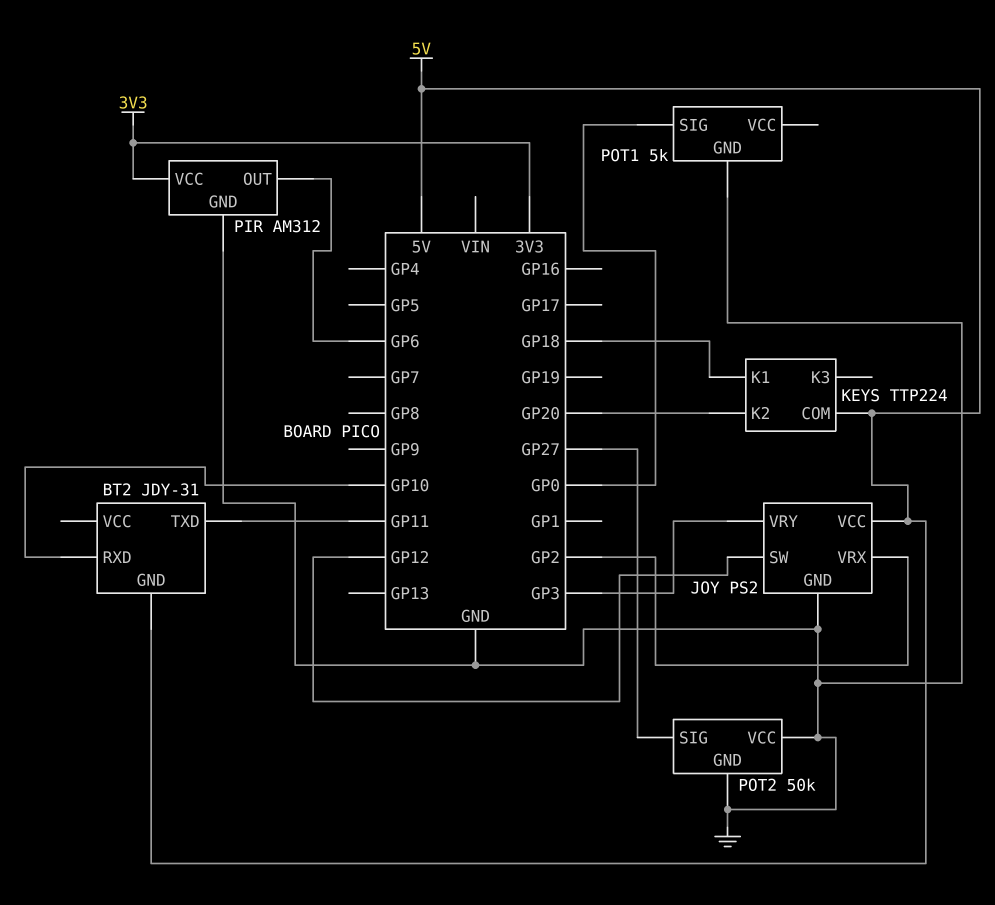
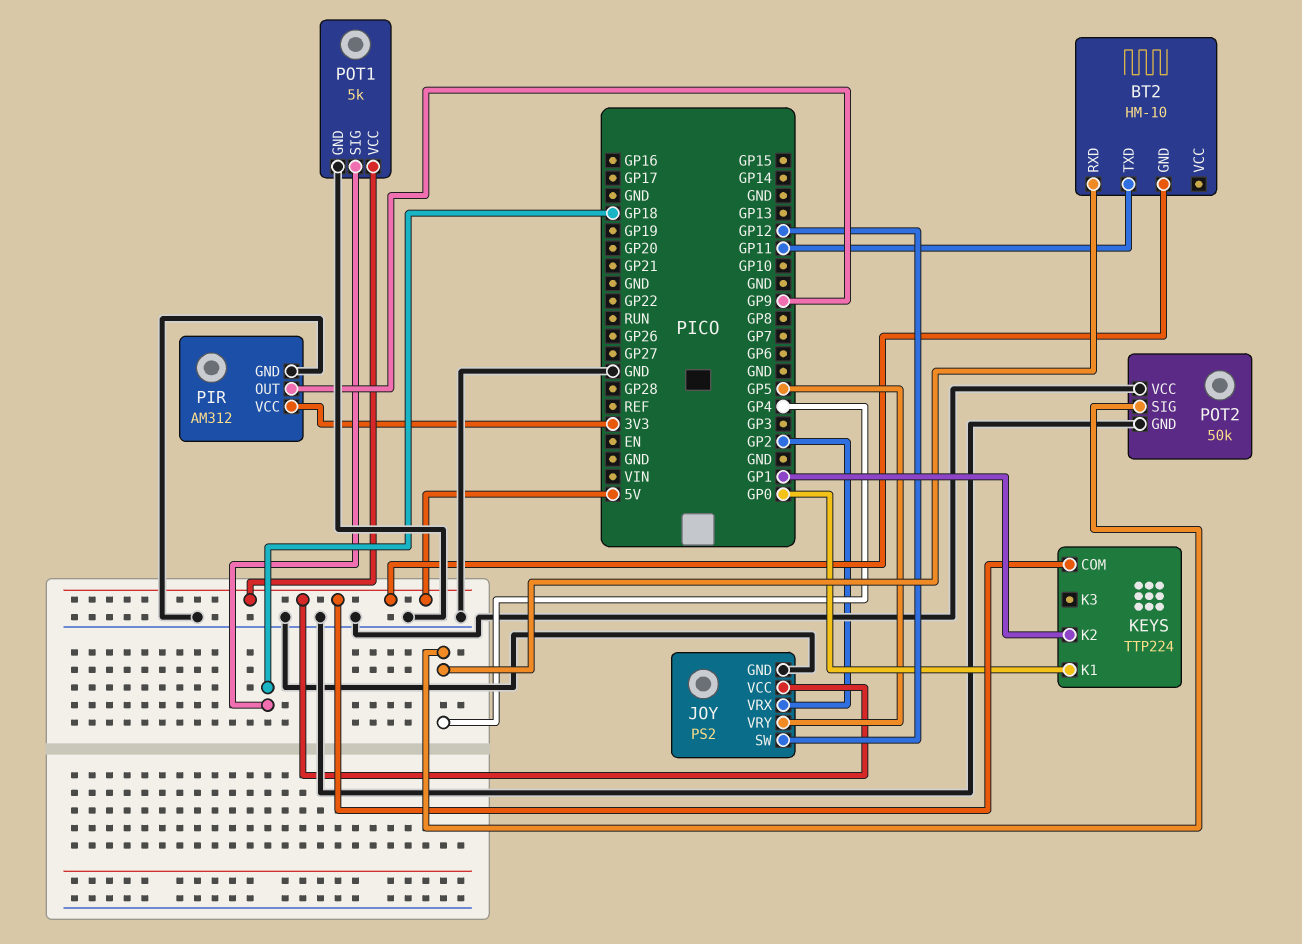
BT2: JDY-31 -> HM-10
BT2 pin RXD: GP10 -> GP4
JOY pin VRY: GP3 -> GP5
KEYS pin K1: GP18 -> GP0
KEYS pin K2: GP20 -> GP1
PIR pin OUT: GP6 -> GP9
POT1 pin SIG: GP0 -> GP18
POT1 pin VCC: none -> 5V
POT2 pin SIG: GP27 -> GP4

